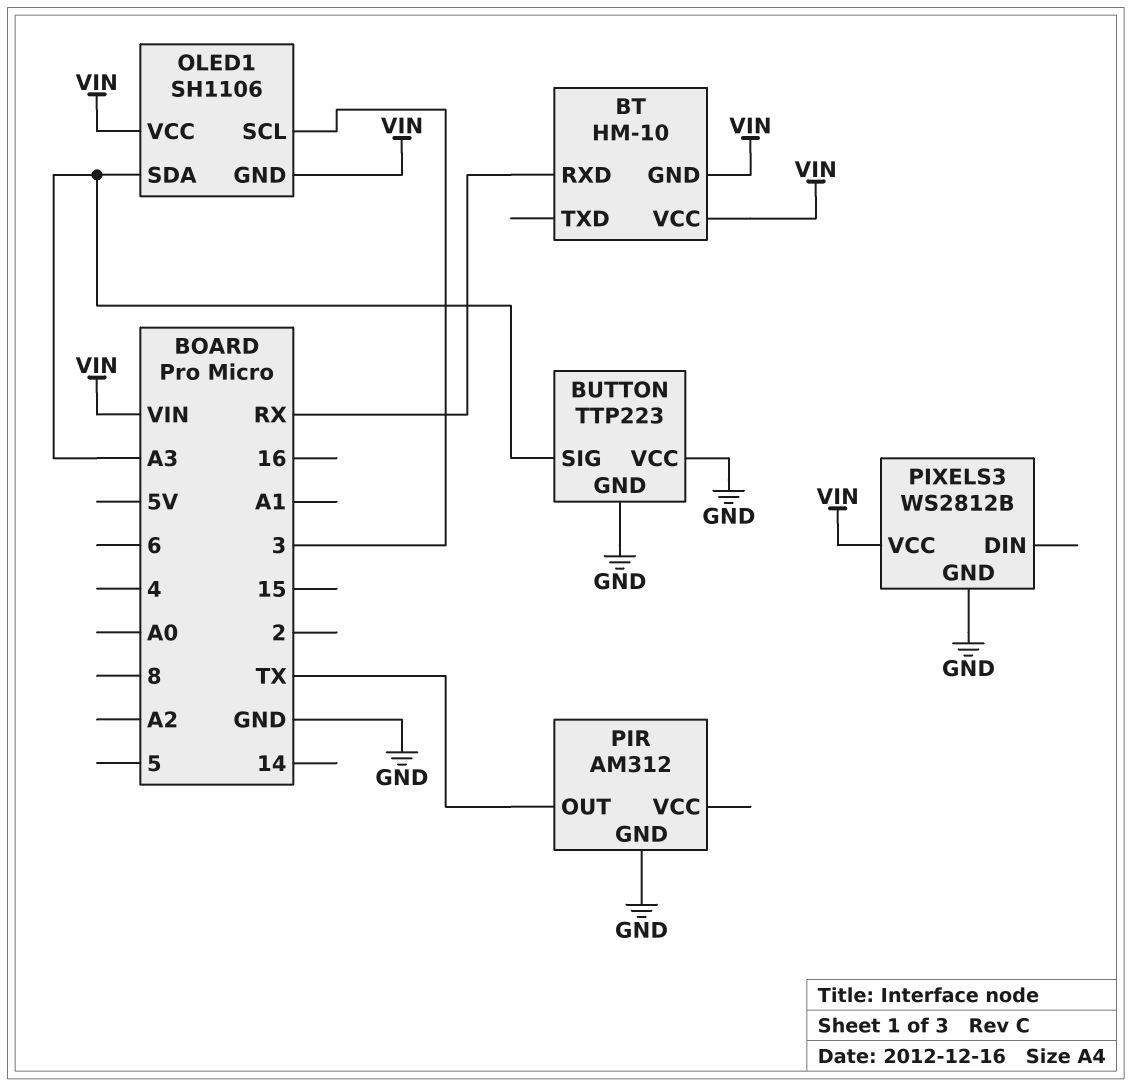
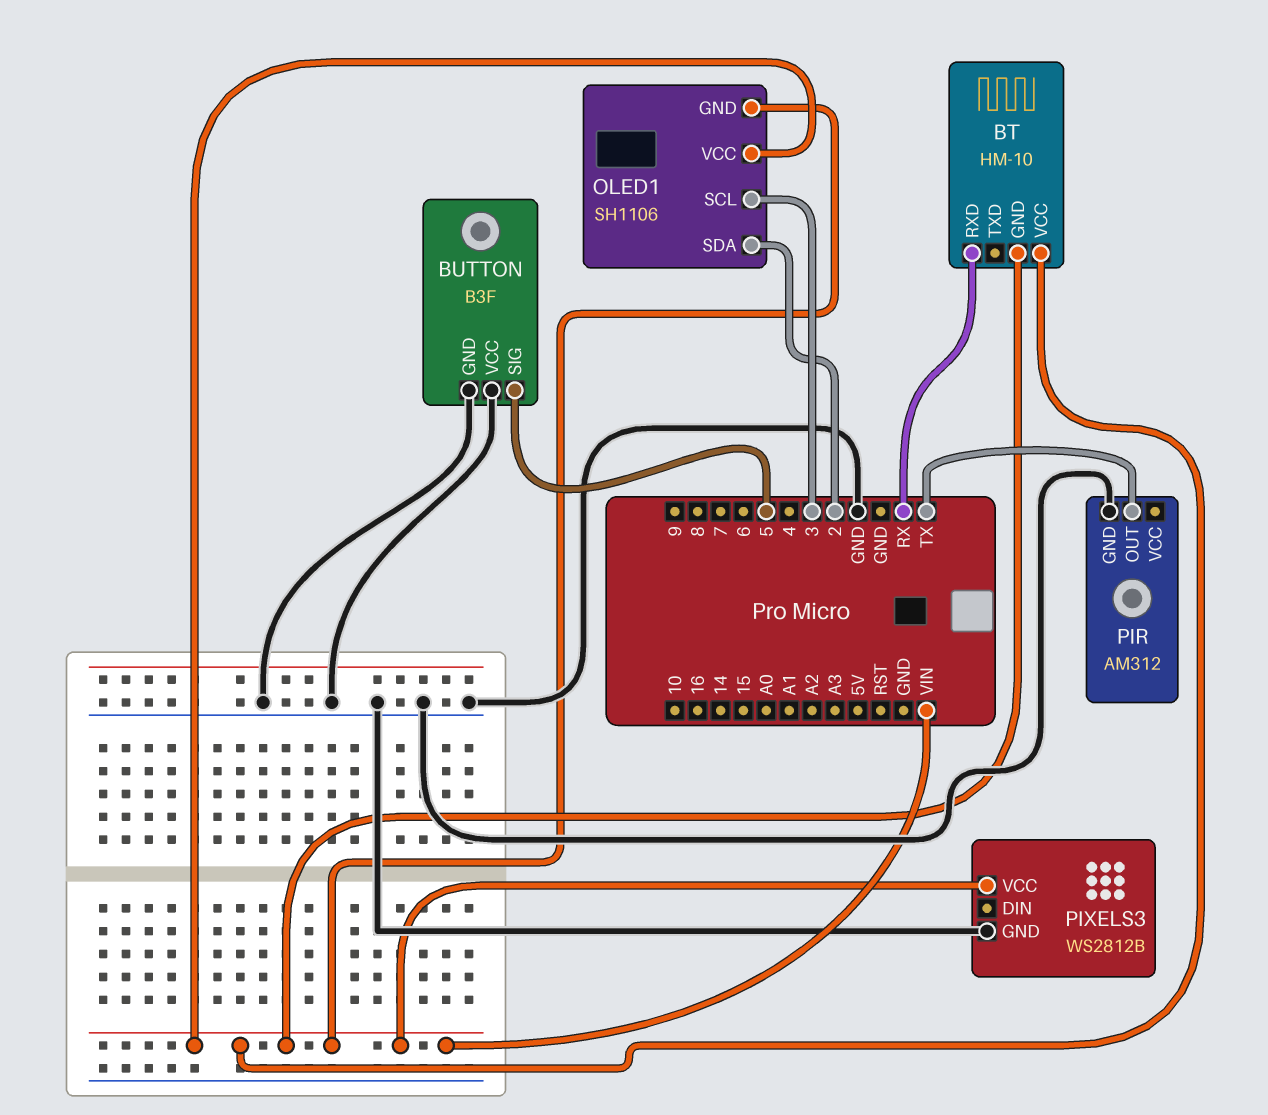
BUTTON: TTP223 -> B3F
BUTTON pin SIG: A3 -> 5
OLED1 pin SDA: A3 -> 2

